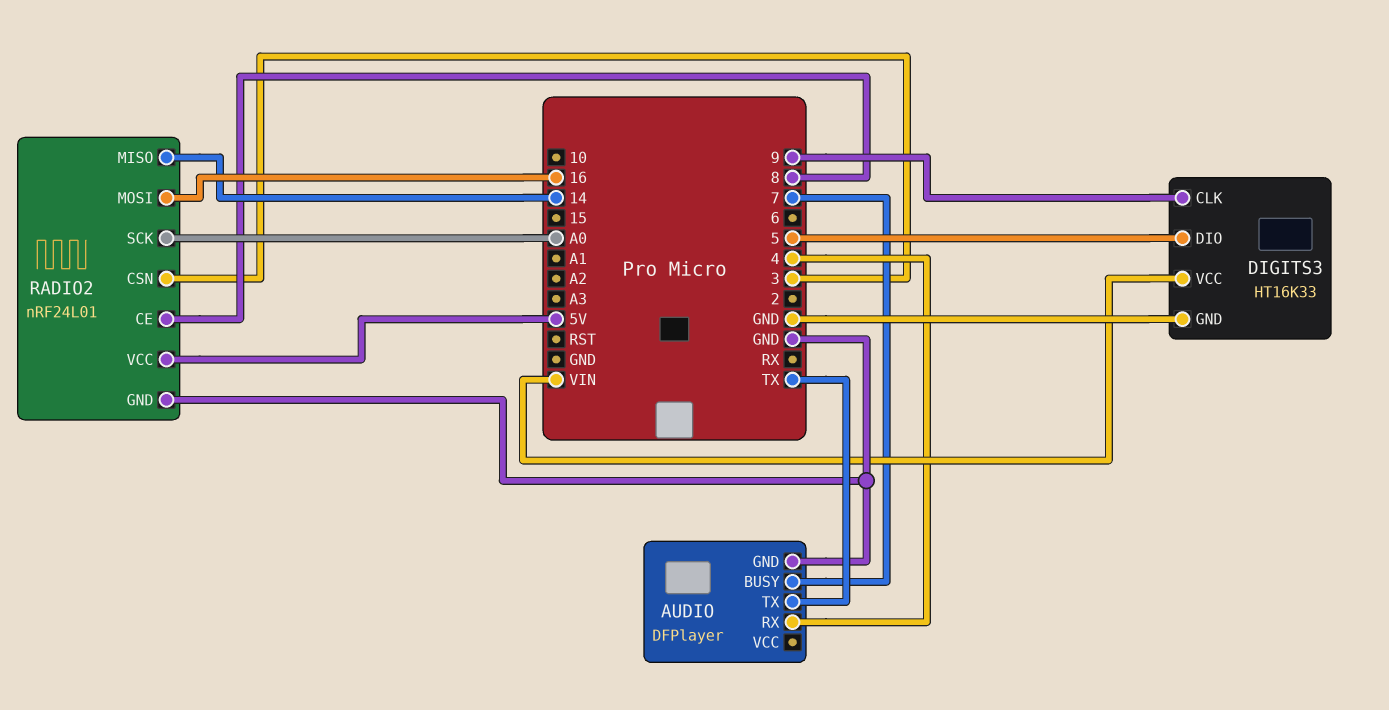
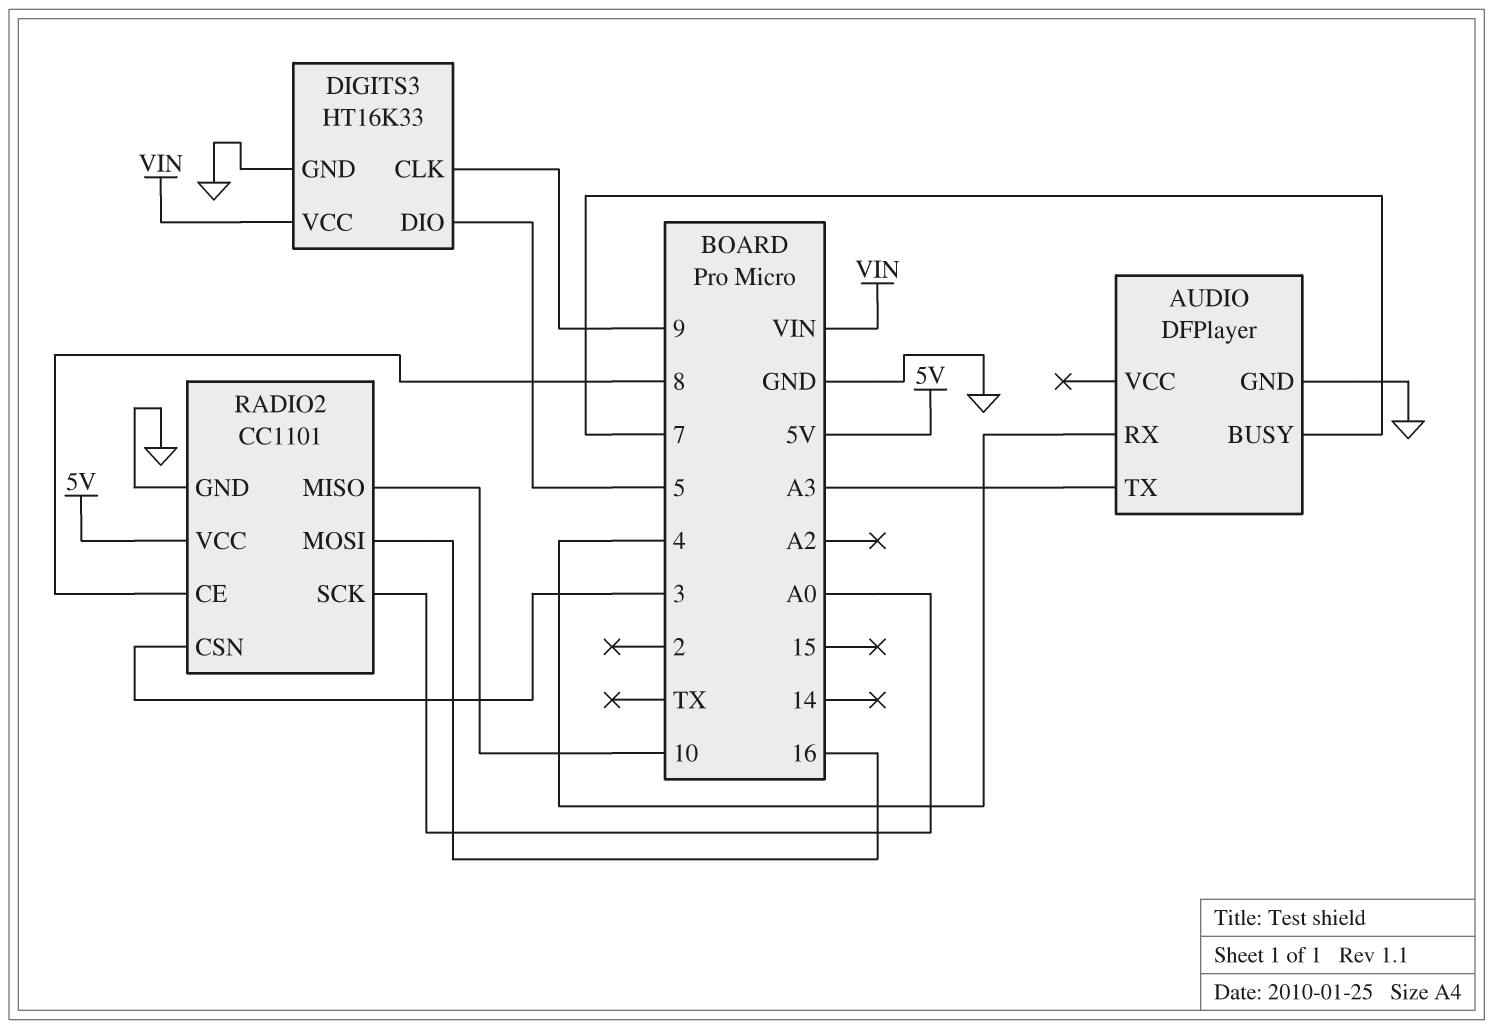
AUDIO pin TX: TX -> A3
RADIO2: nRF24L01 -> CC1101
RADIO2 pin MISO: 14 -> 10

